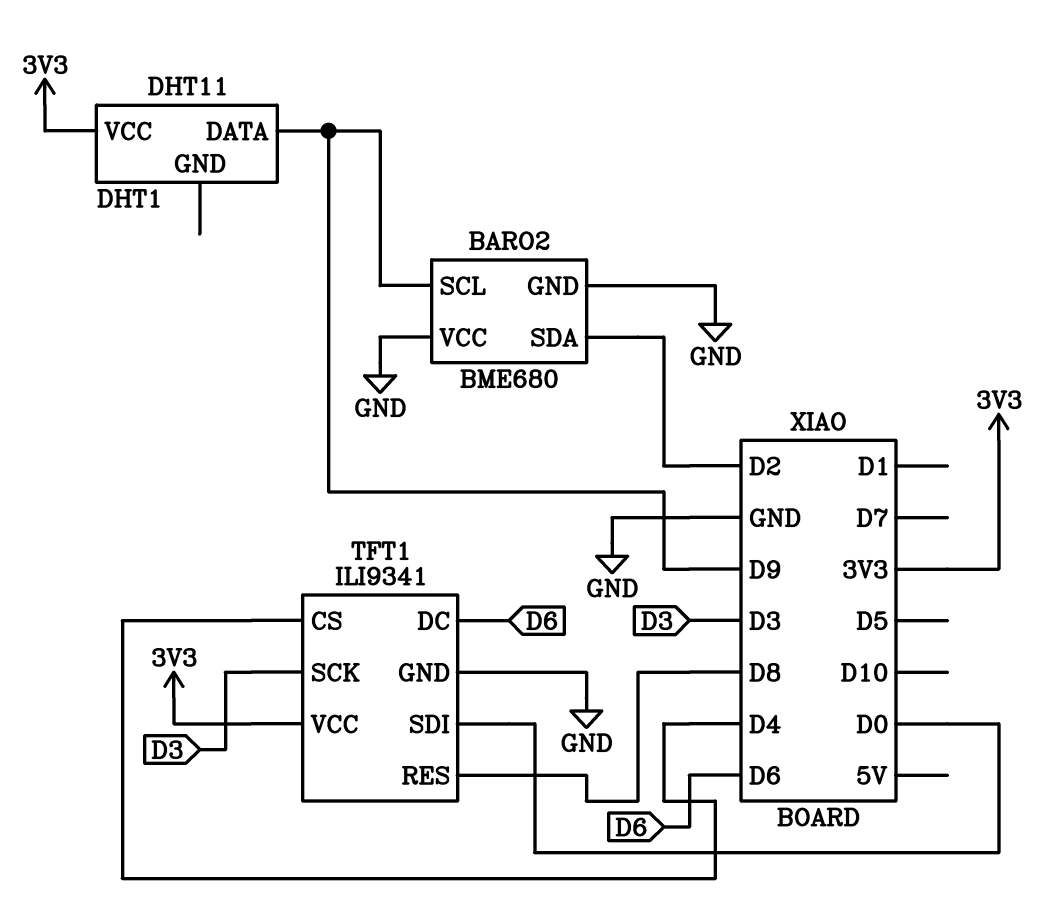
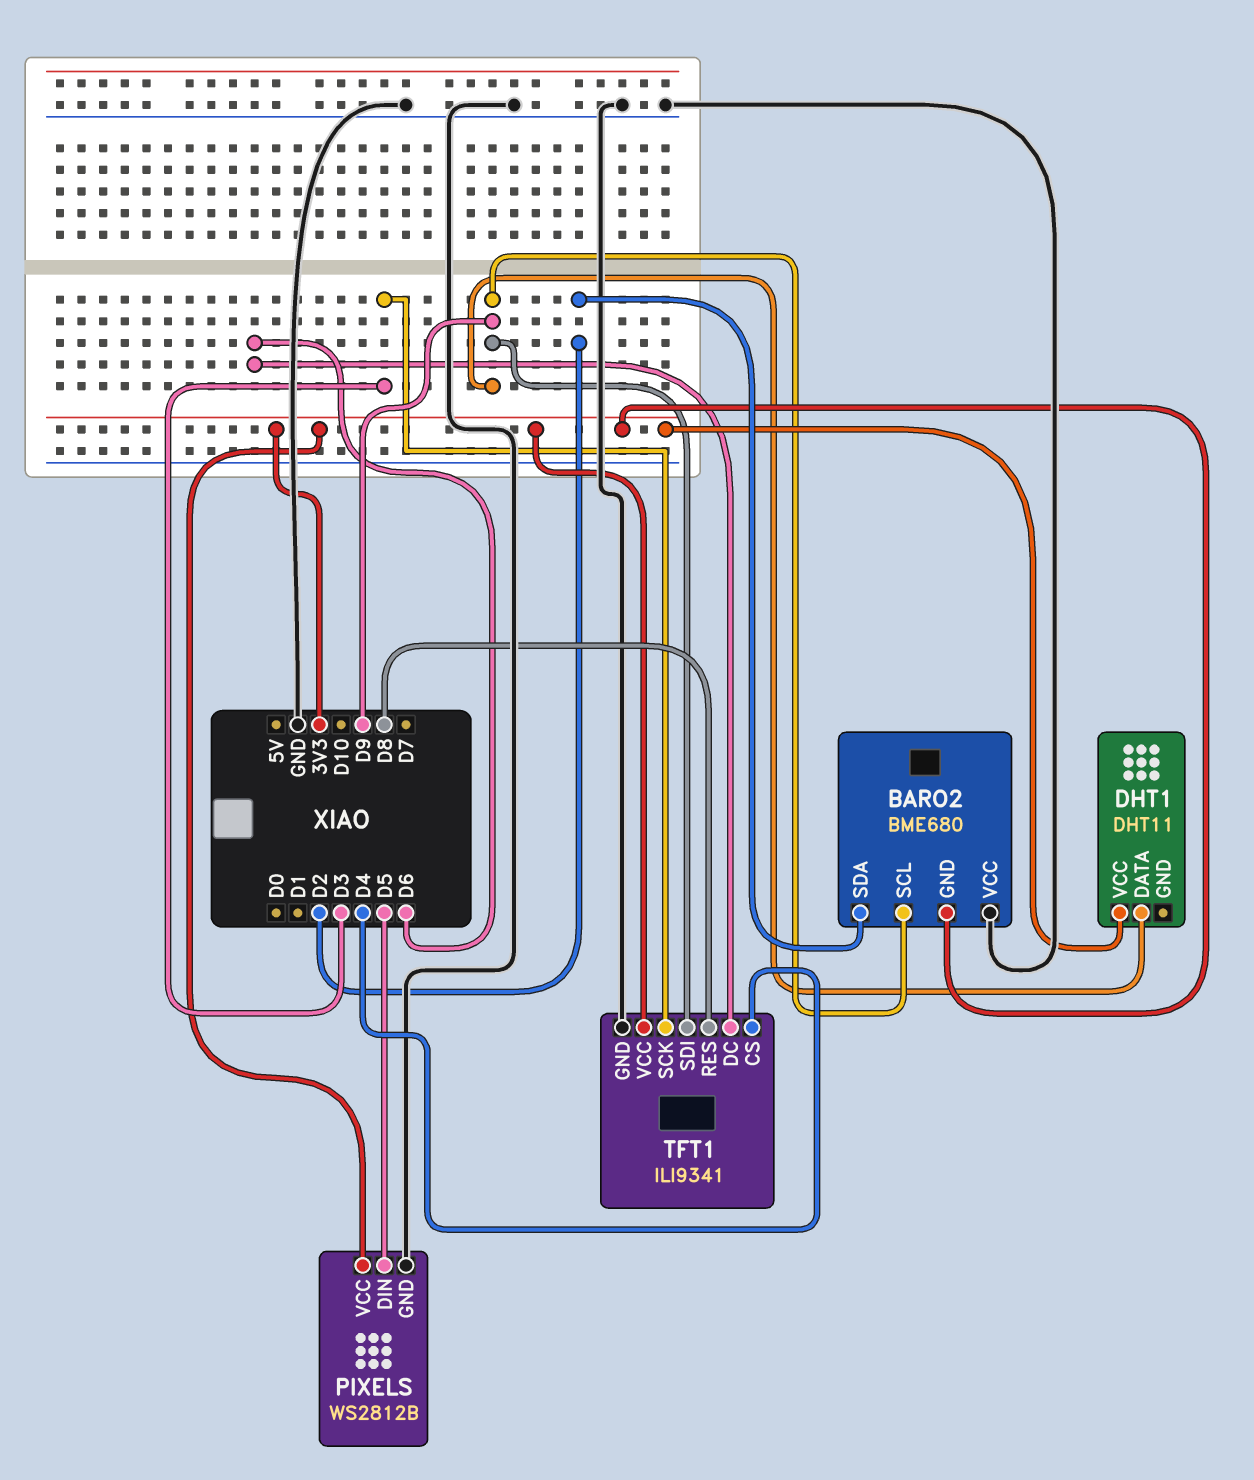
BARO2 pin GND: GND -> 3V3
PIXELS: none -> WS2812B
PIXELS pin DIN: none -> D5
PIXELS pin GND: none -> GND
PIXELS pin VCC: none -> 3V3
TFT1 pin SDI: D0 -> D9

